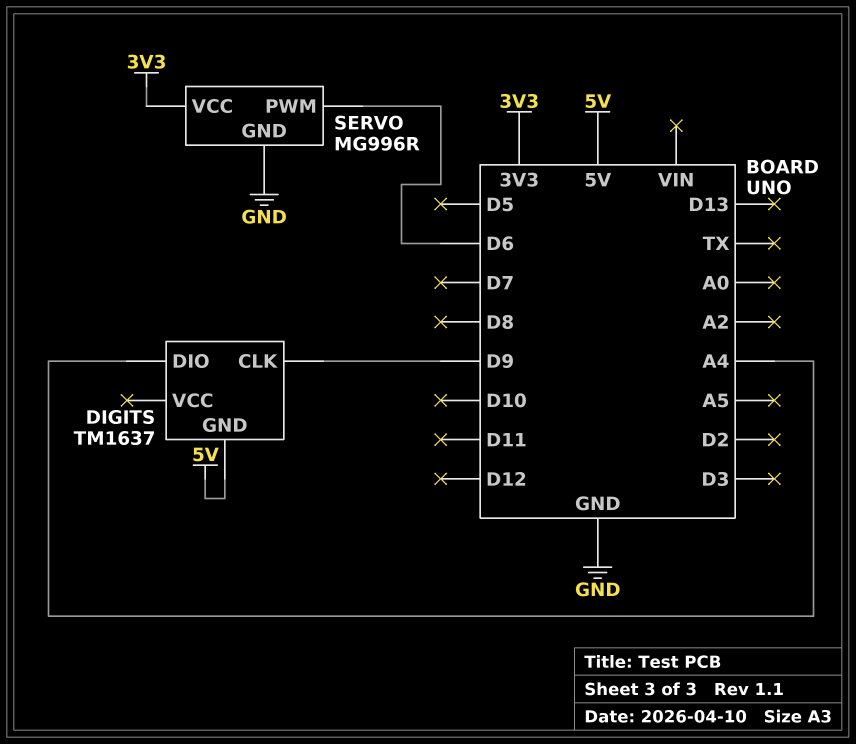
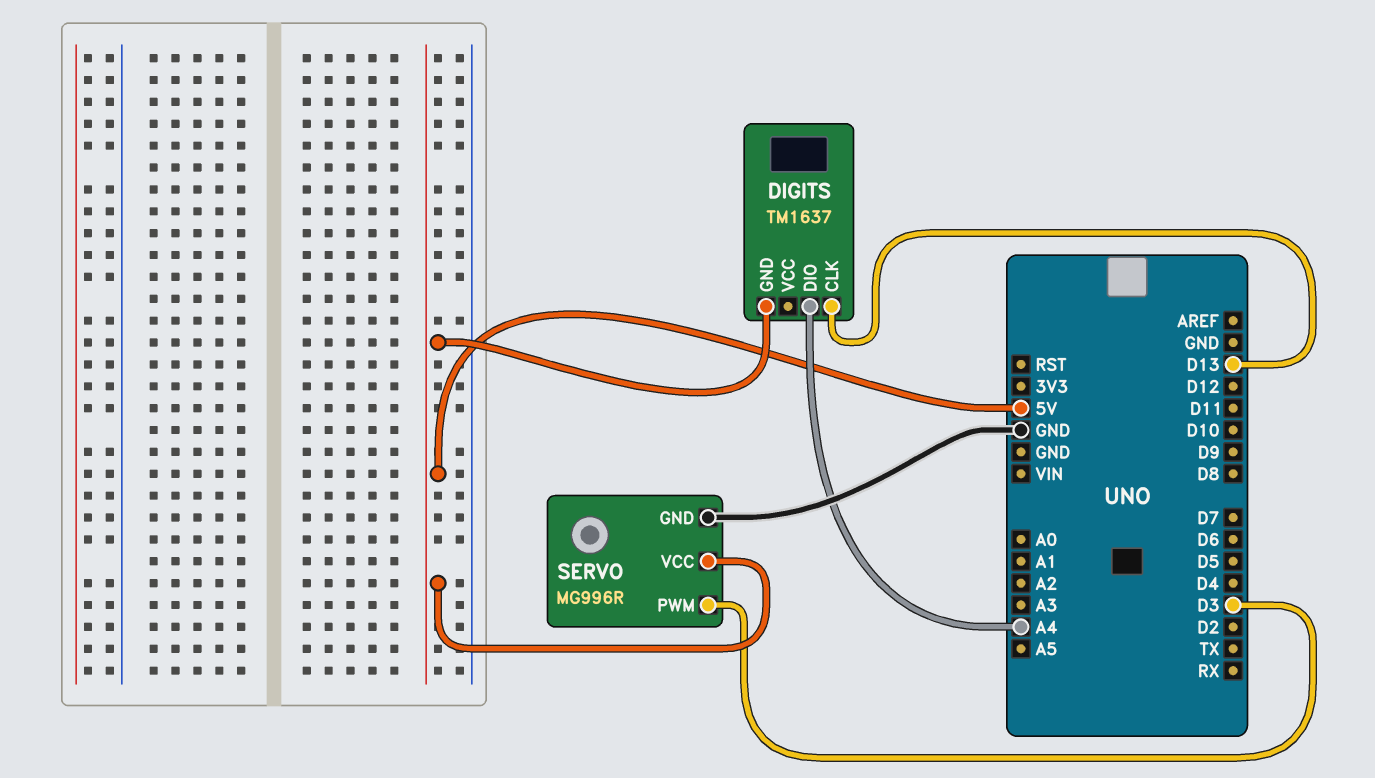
DIGITS pin CLK: D9 -> D13
SERVO pin PWM: D6 -> D3
SERVO pin VCC: 3V3 -> 5V

